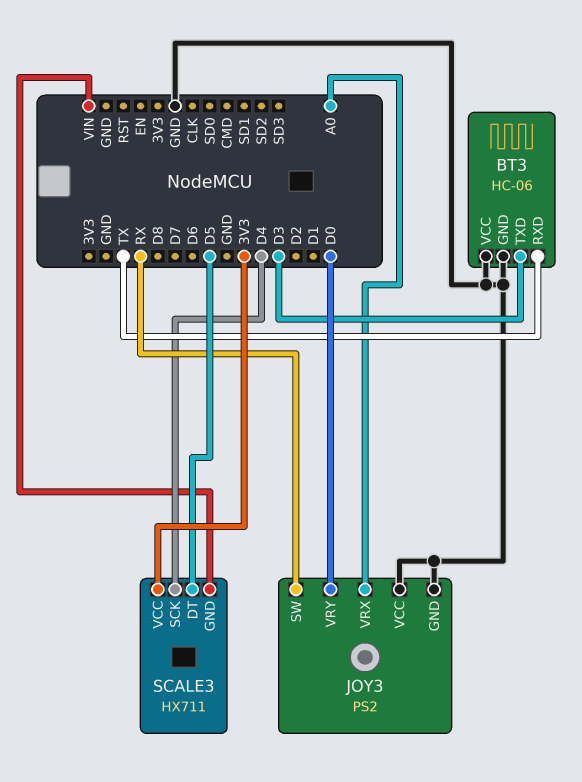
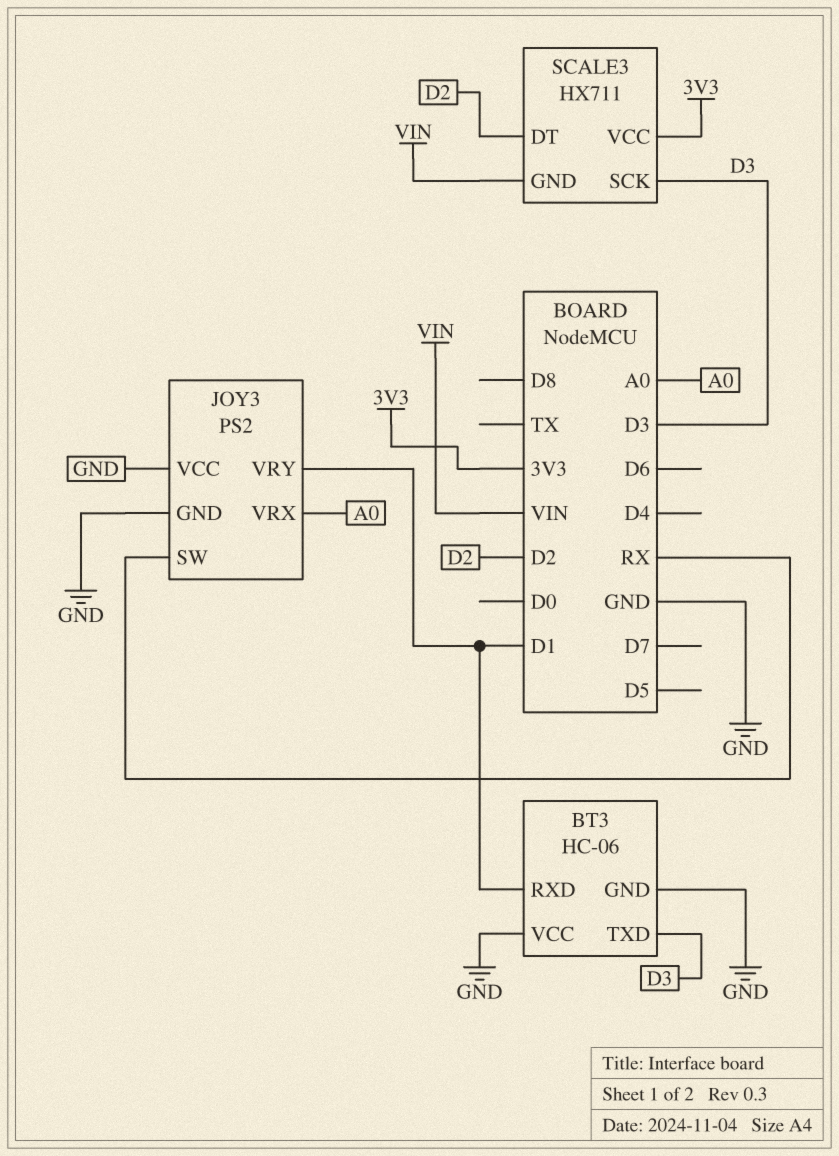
BT3 pin RXD: TX -> D1
JOY3 pin VRY: D0 -> D1
SCALE3 pin DT: D5 -> D2
SCALE3 pin SCK: D4 -> D3

